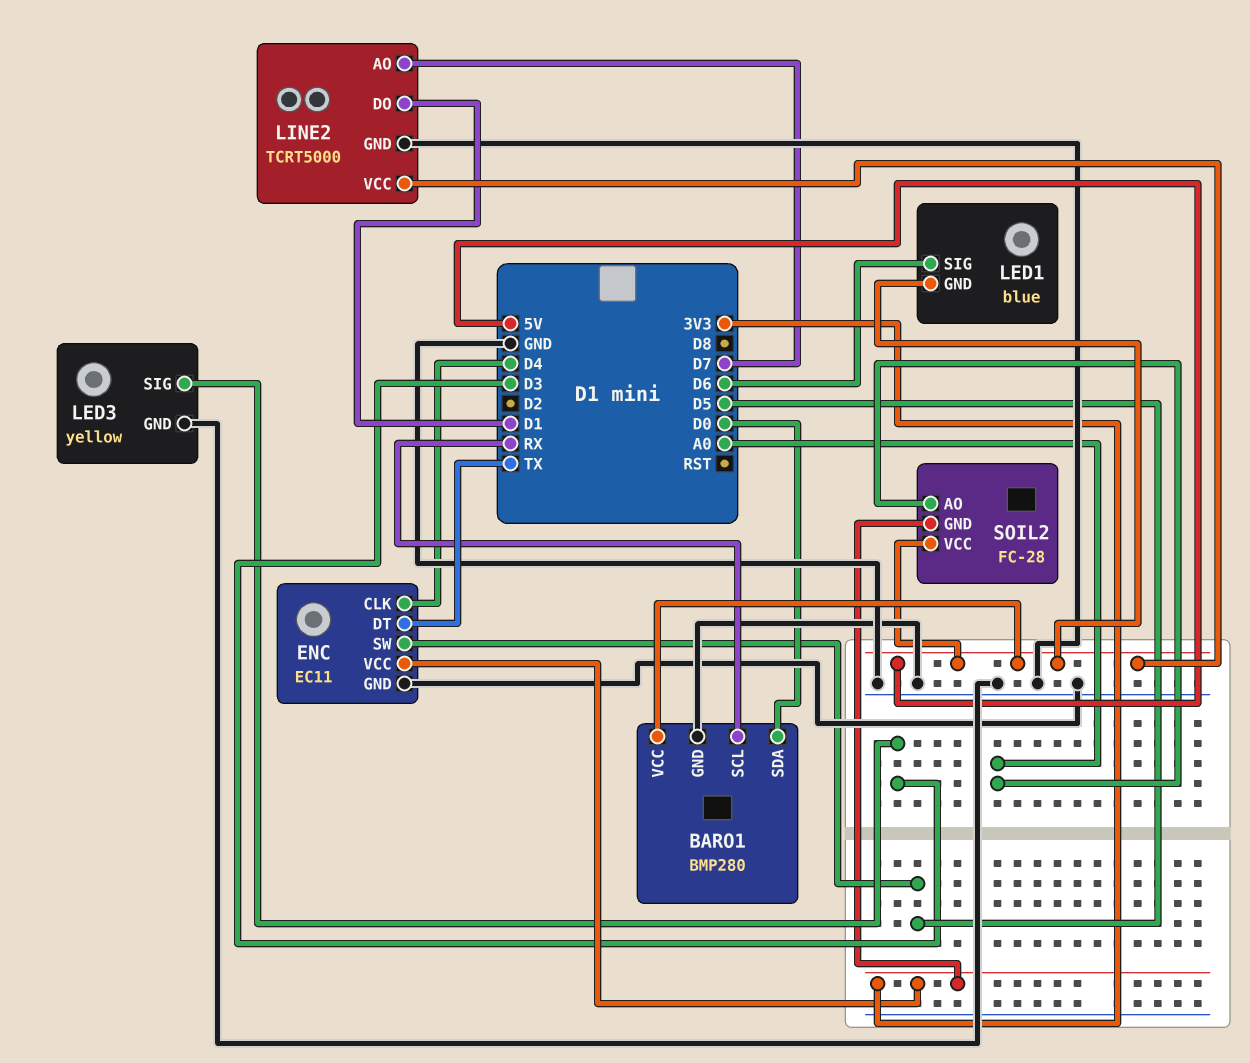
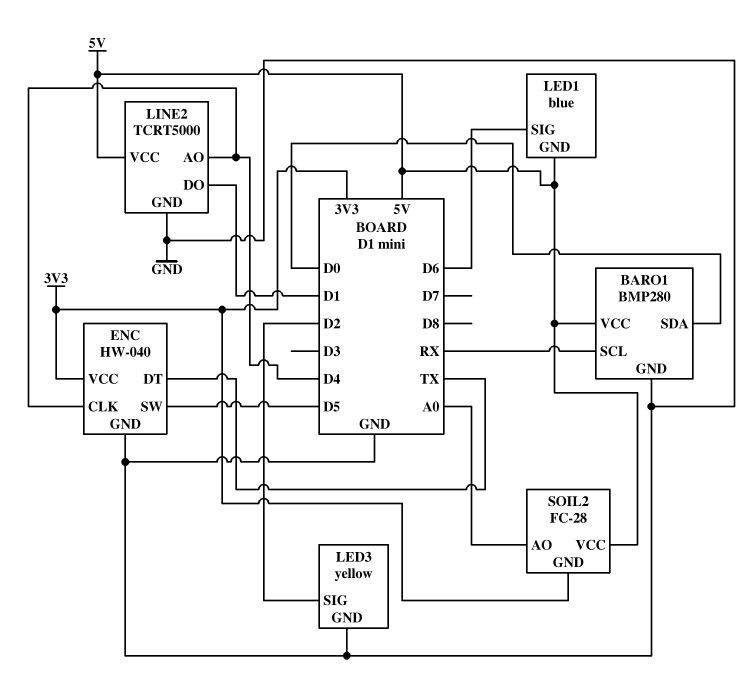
ENC: EC11 -> HW-040
LED3 pin SIG: D3 -> D2
LINE2 pin AO: D7 -> D4

